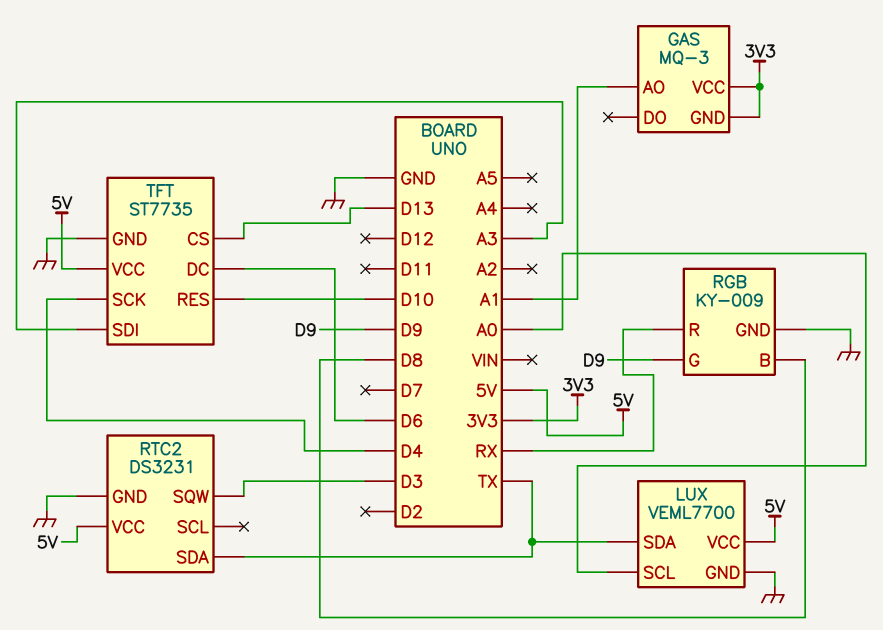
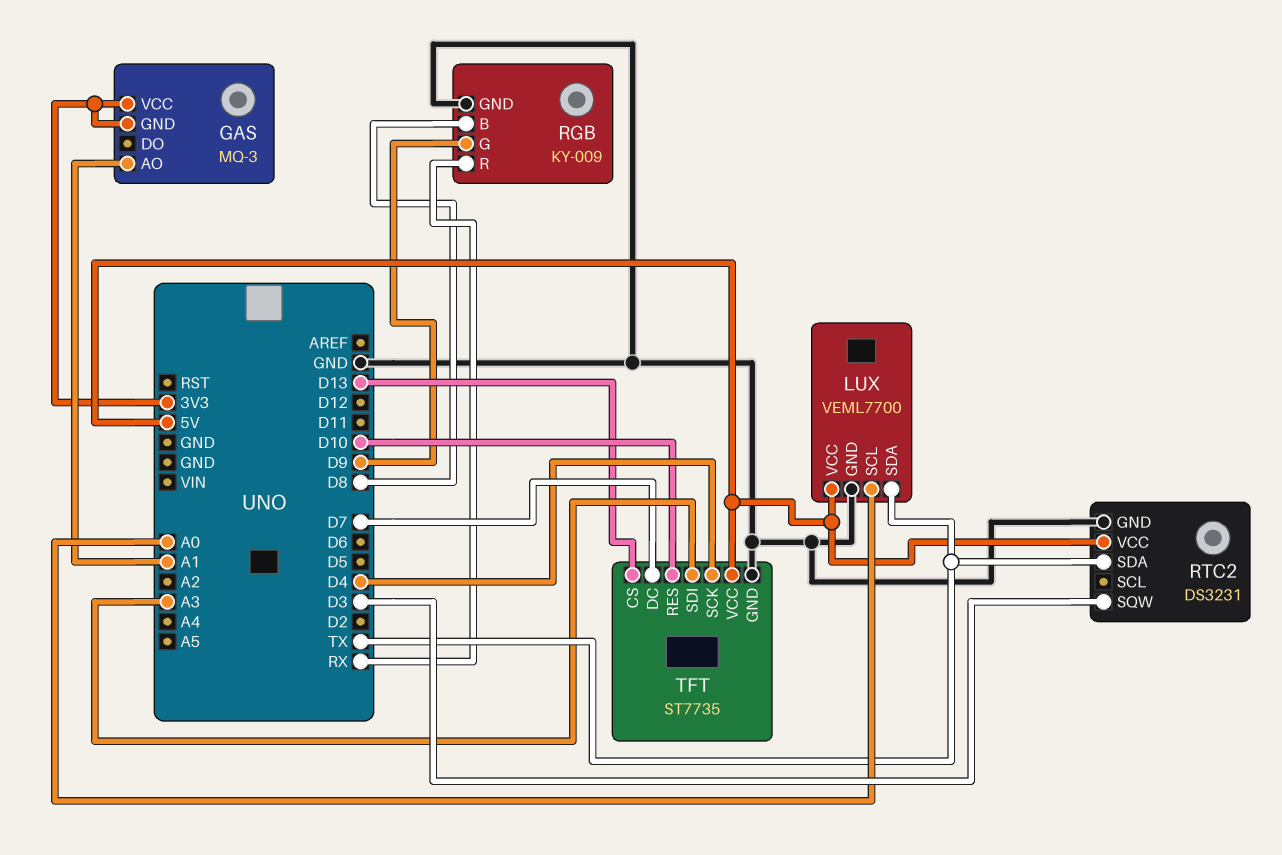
TFT pin DC: D6 -> D7

